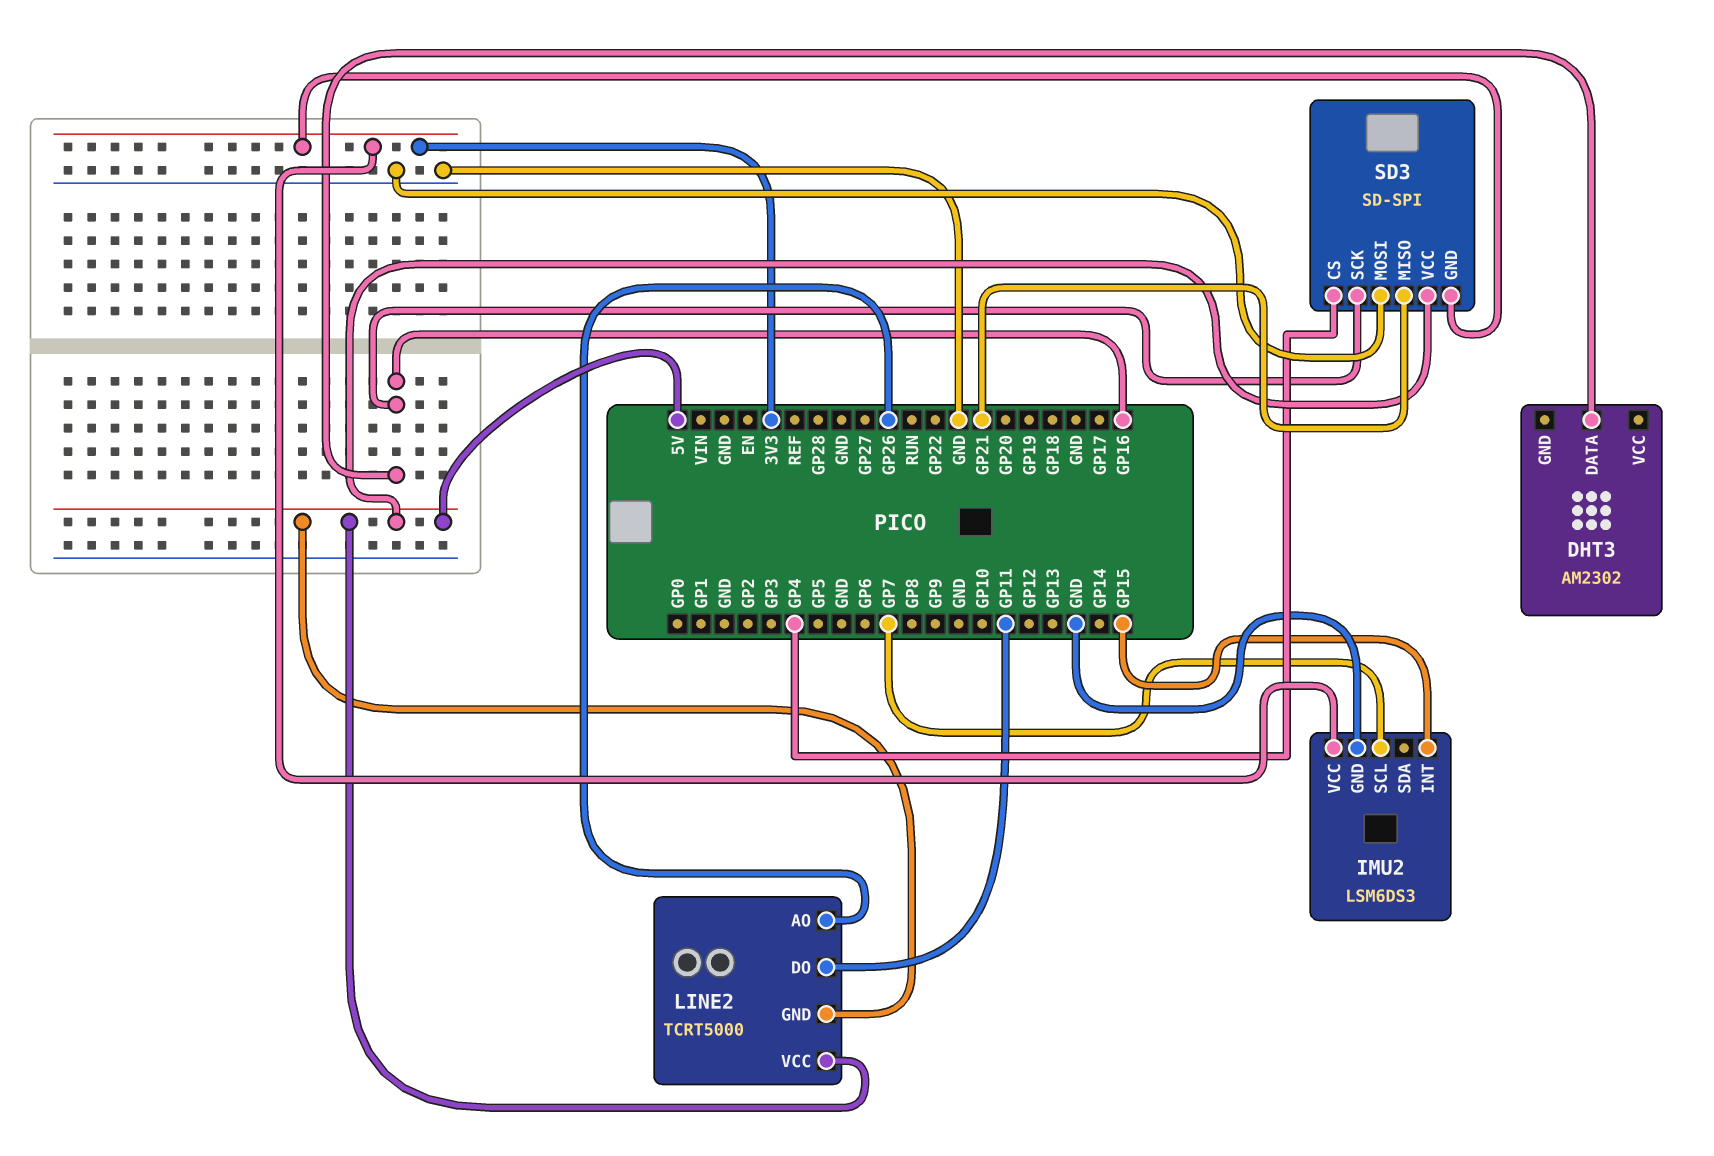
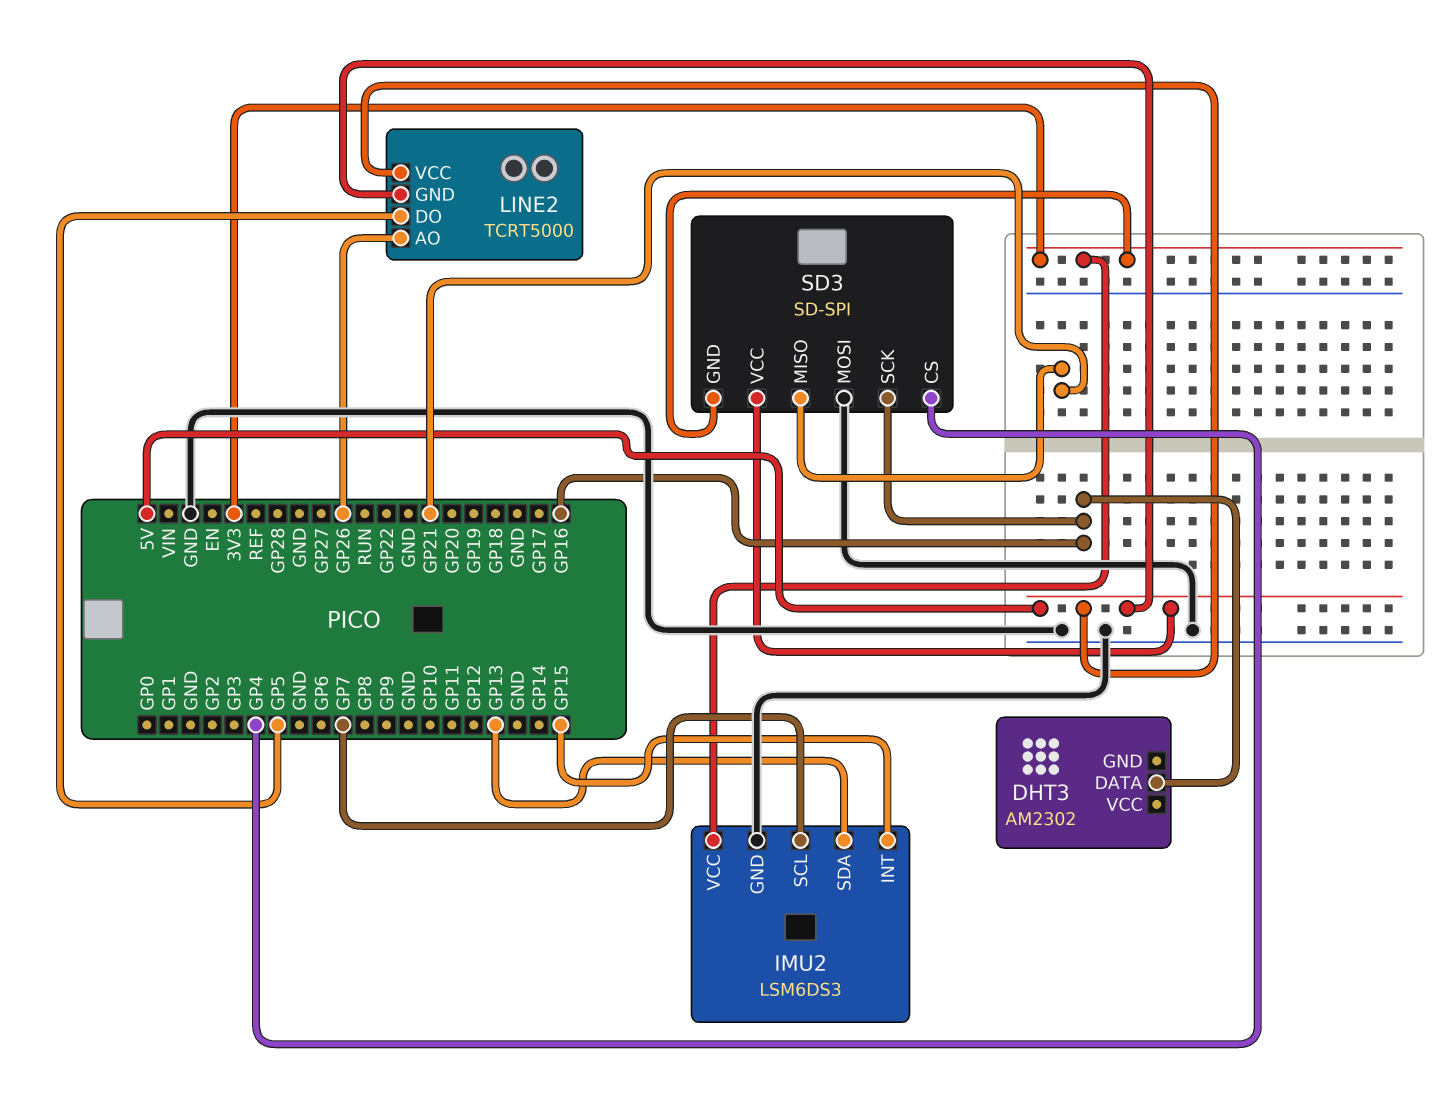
IMU2 pin SDA: none -> GP13
LINE2 pin DO: GP11 -> GP5

